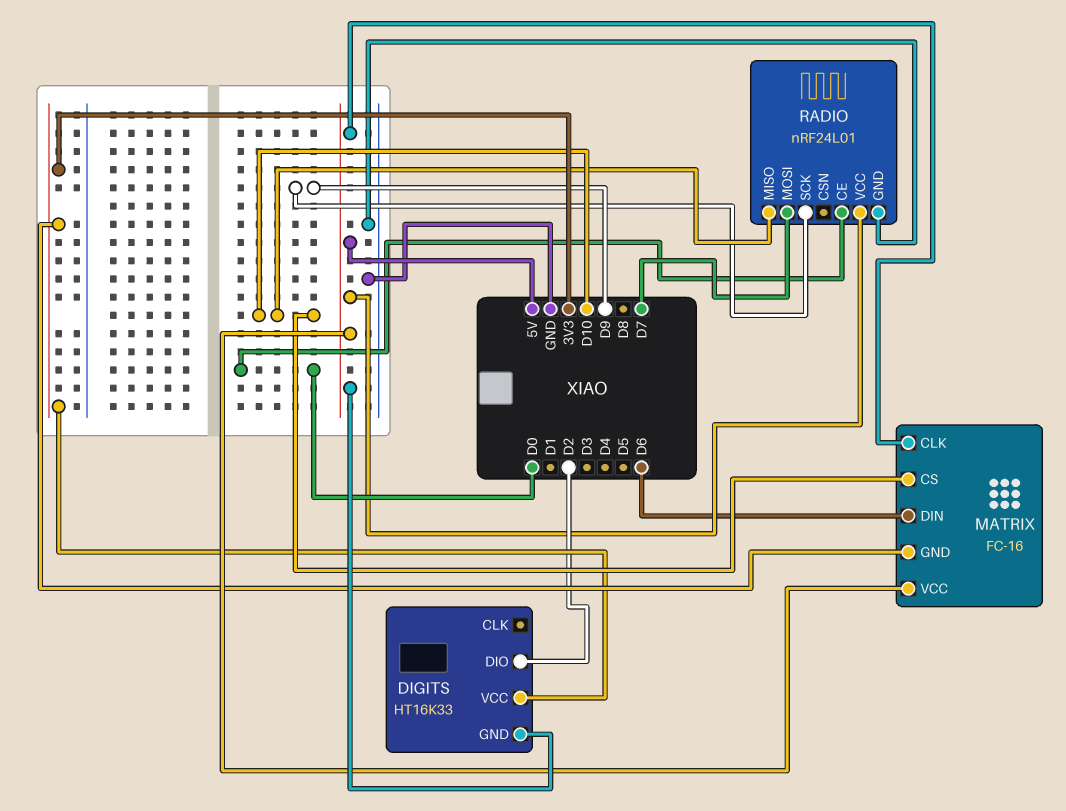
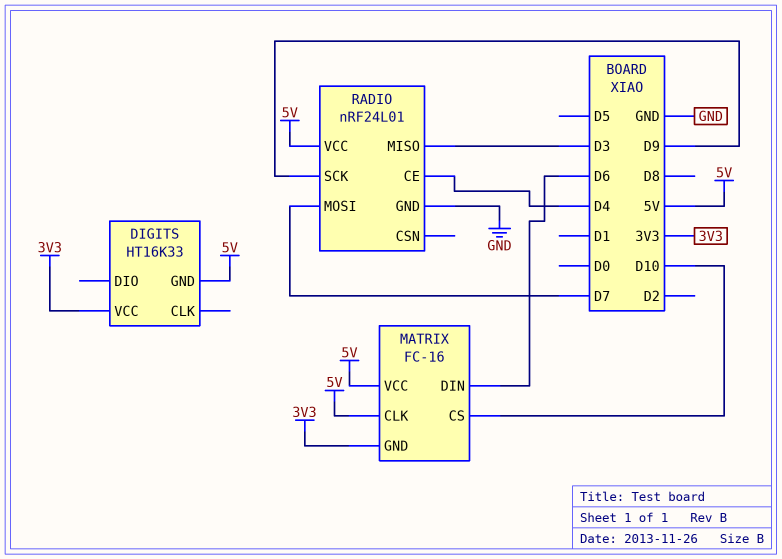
DIGITS pin DIO: D2 -> none
RADIO pin CE: D0 -> D4
RADIO pin MISO: D10 -> D3

